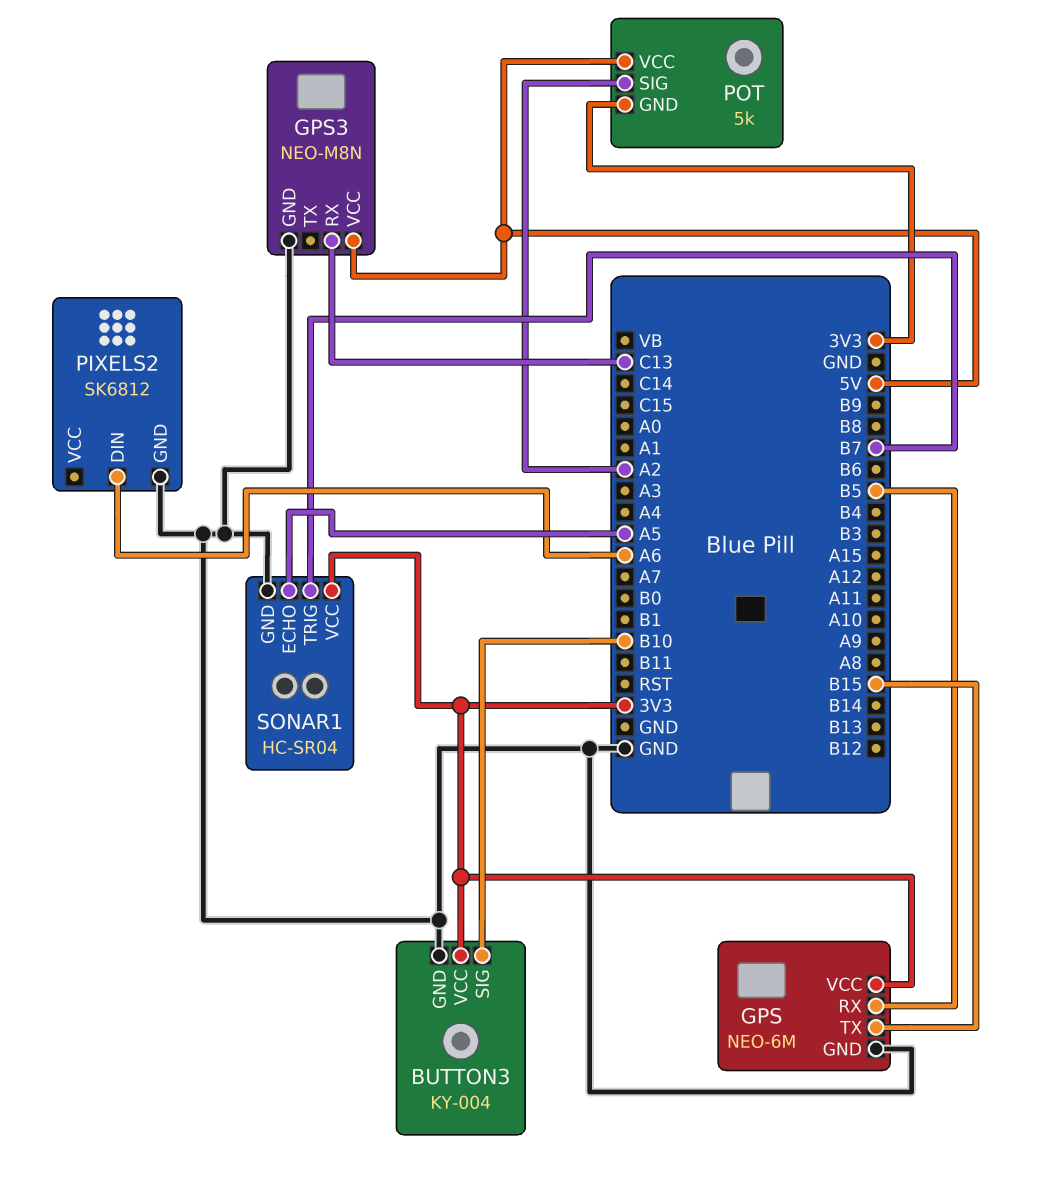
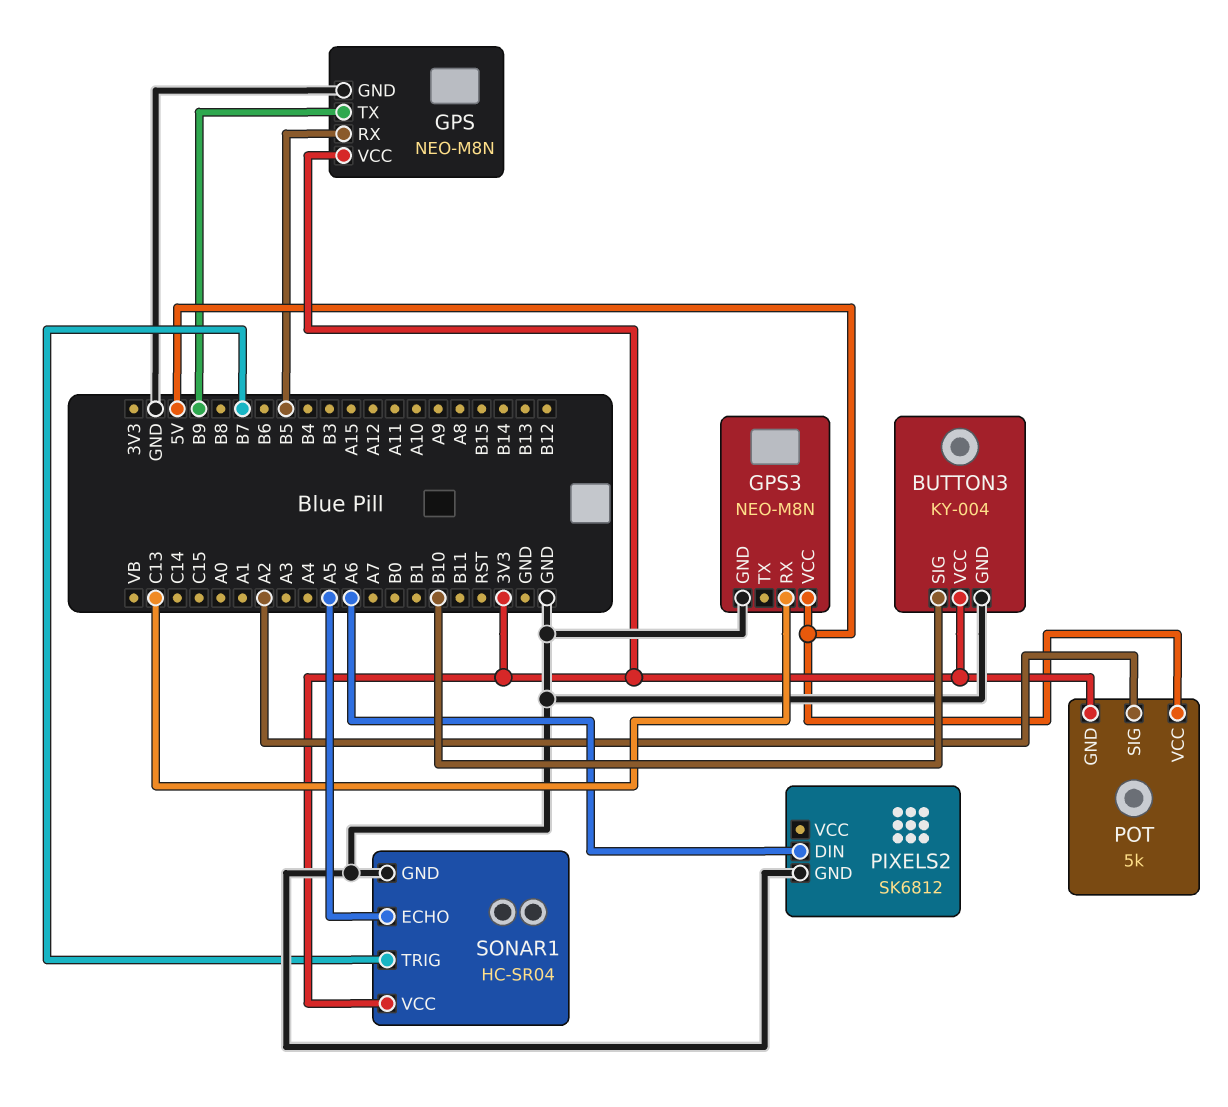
GPS: NEO-6M -> NEO-M8N
GPS pin TX: B15 -> B9

